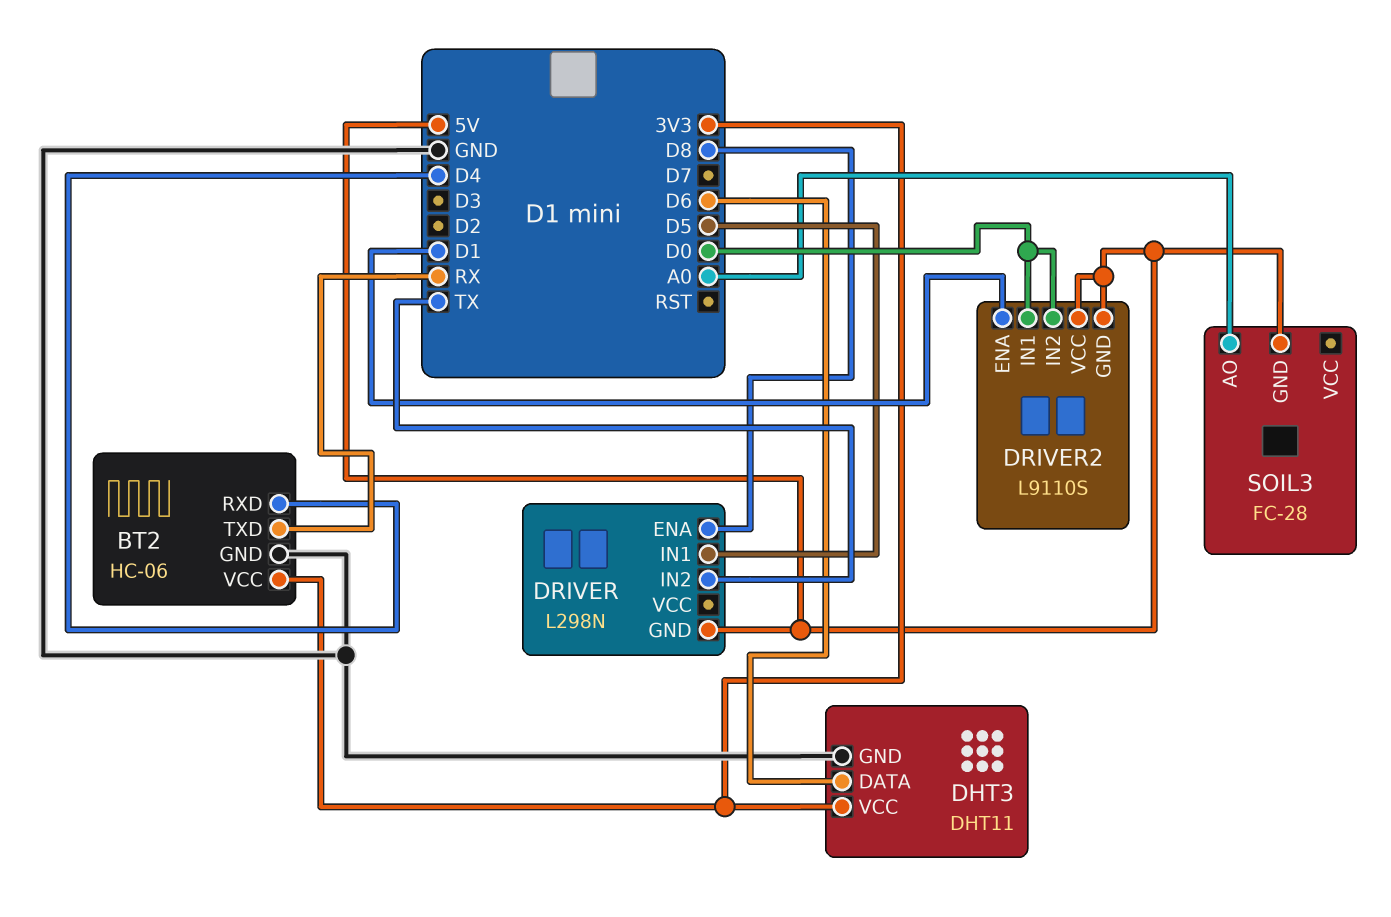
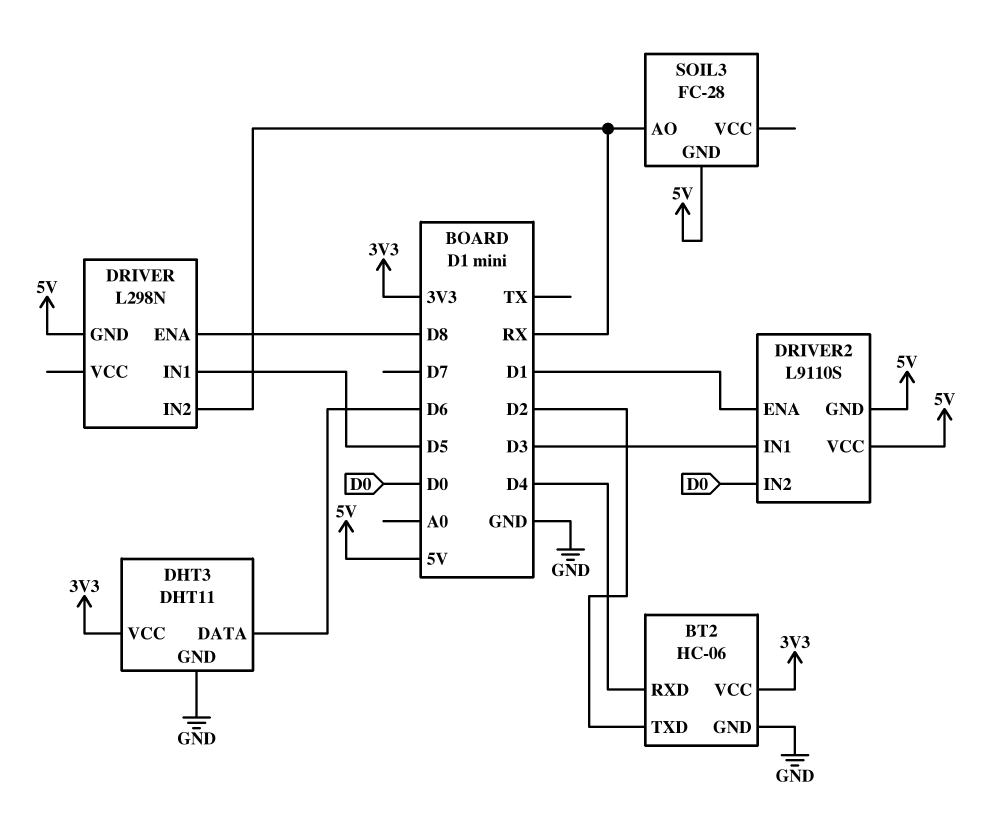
BT2 pin TXD: RX -> D2
DRIVER pin IN2: TX -> RX
DRIVER2 pin IN1: D0 -> D3
SOIL3 pin AO: A0 -> RX

